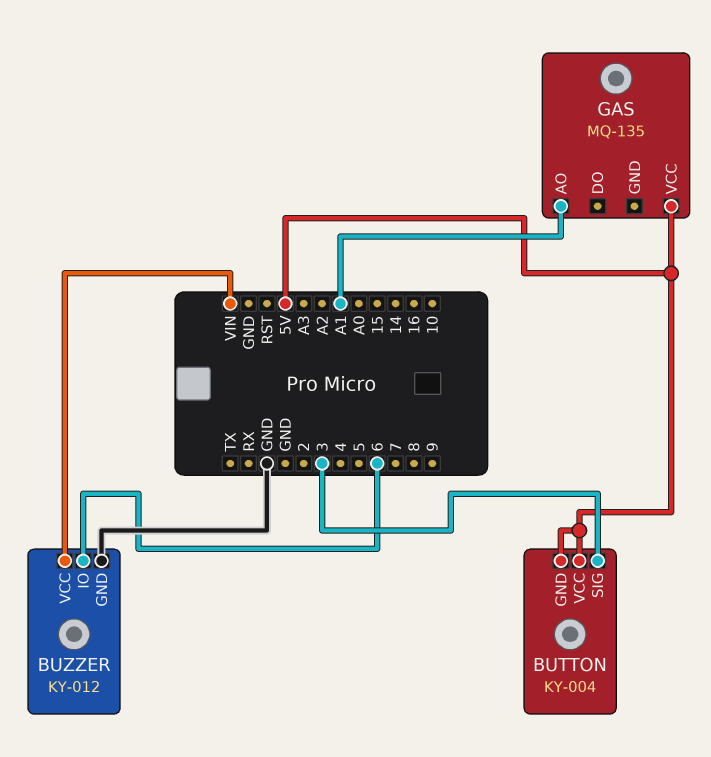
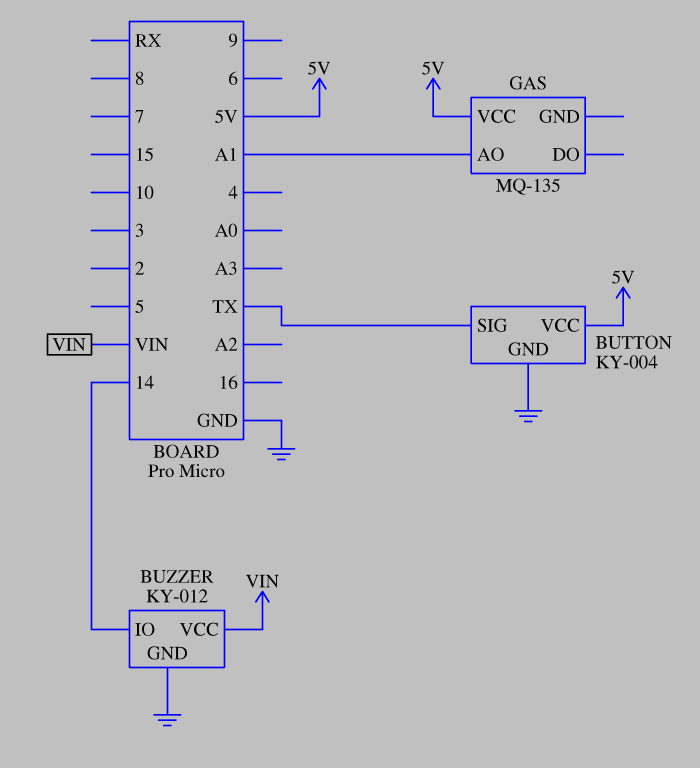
BUTTON pin GND: 5V -> GND
BUTTON pin SIG: 3 -> TX
BUZZER pin IO: 6 -> 14

